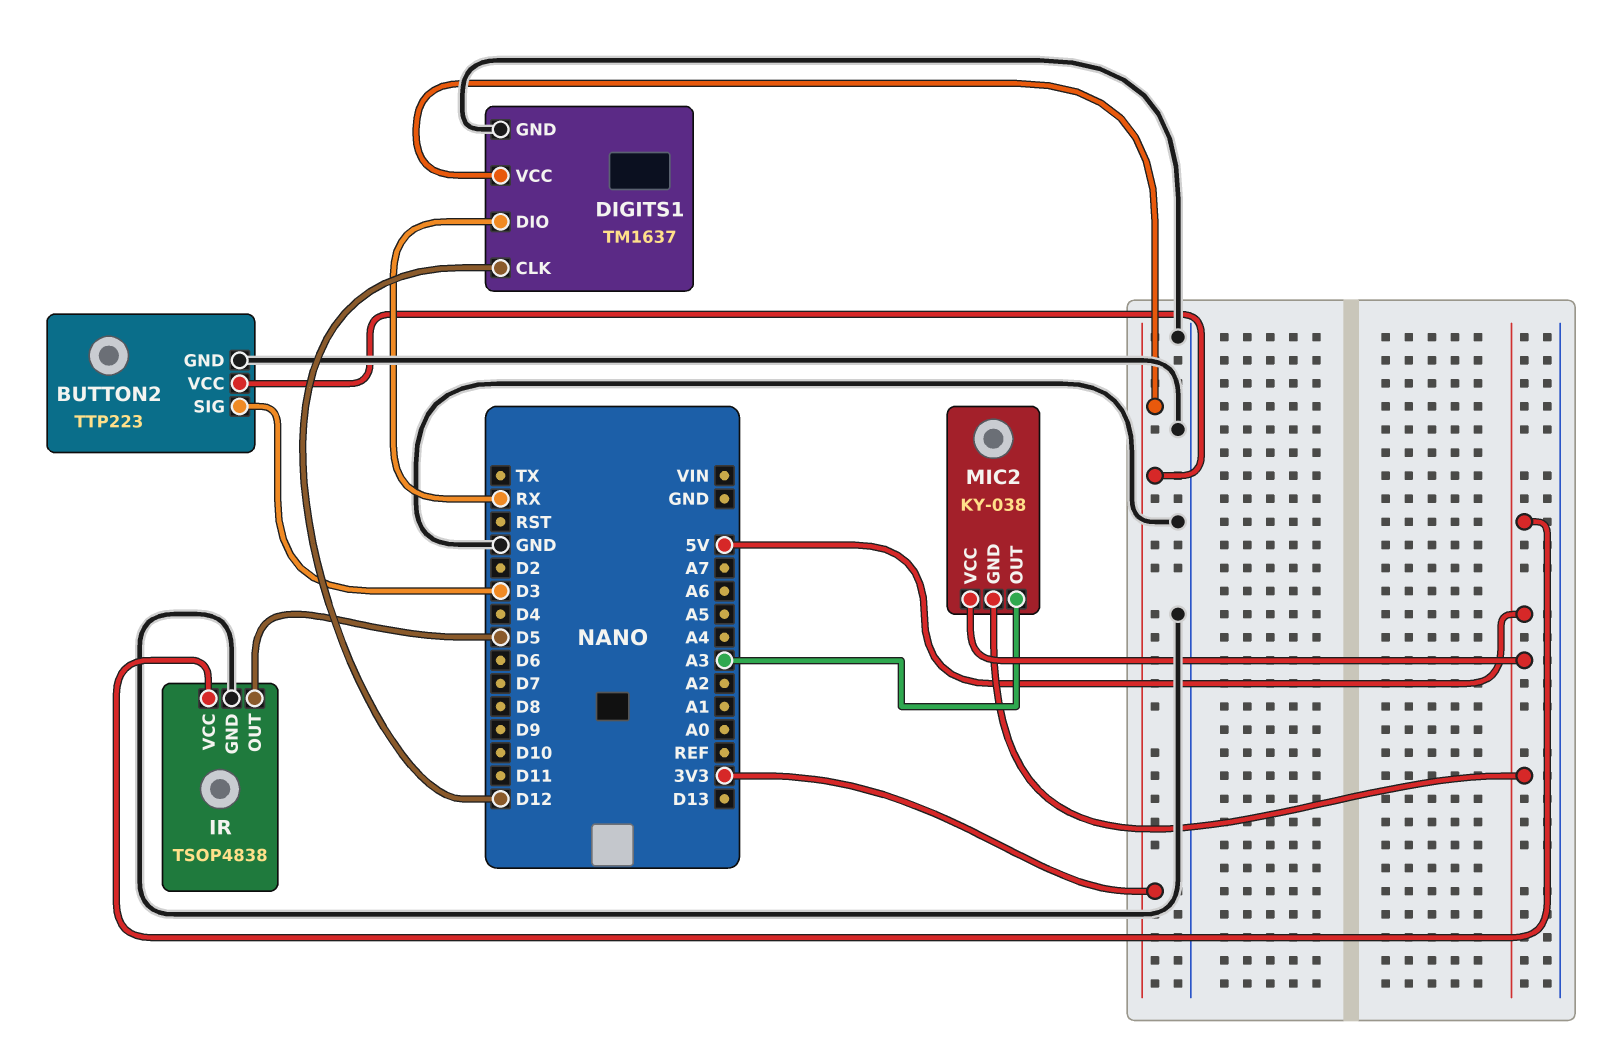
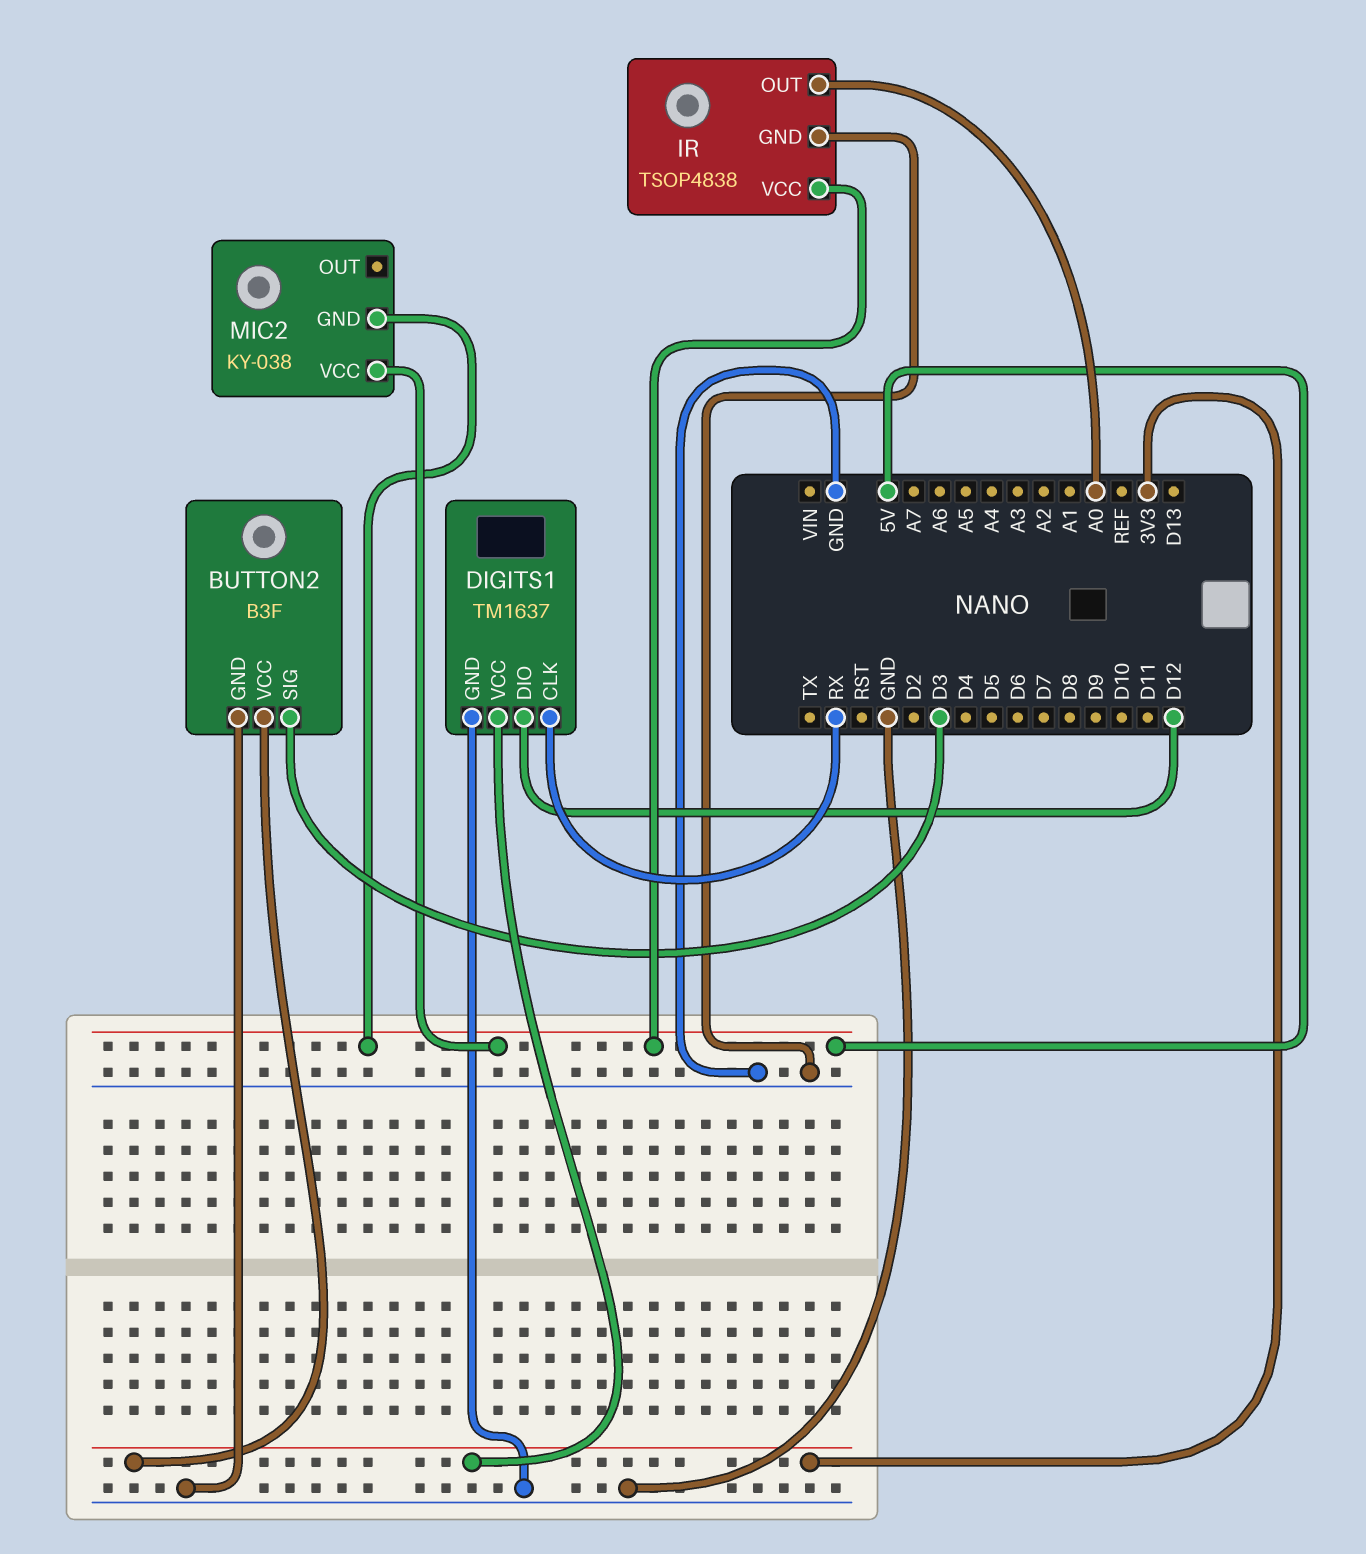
BUTTON2: TTP223 -> B3F
DIGITS1 pin CLK: D12 -> RX
DIGITS1 pin DIO: RX -> D12
IR pin OUT: D5 -> A0
MIC2 pin OUT: A3 -> none

